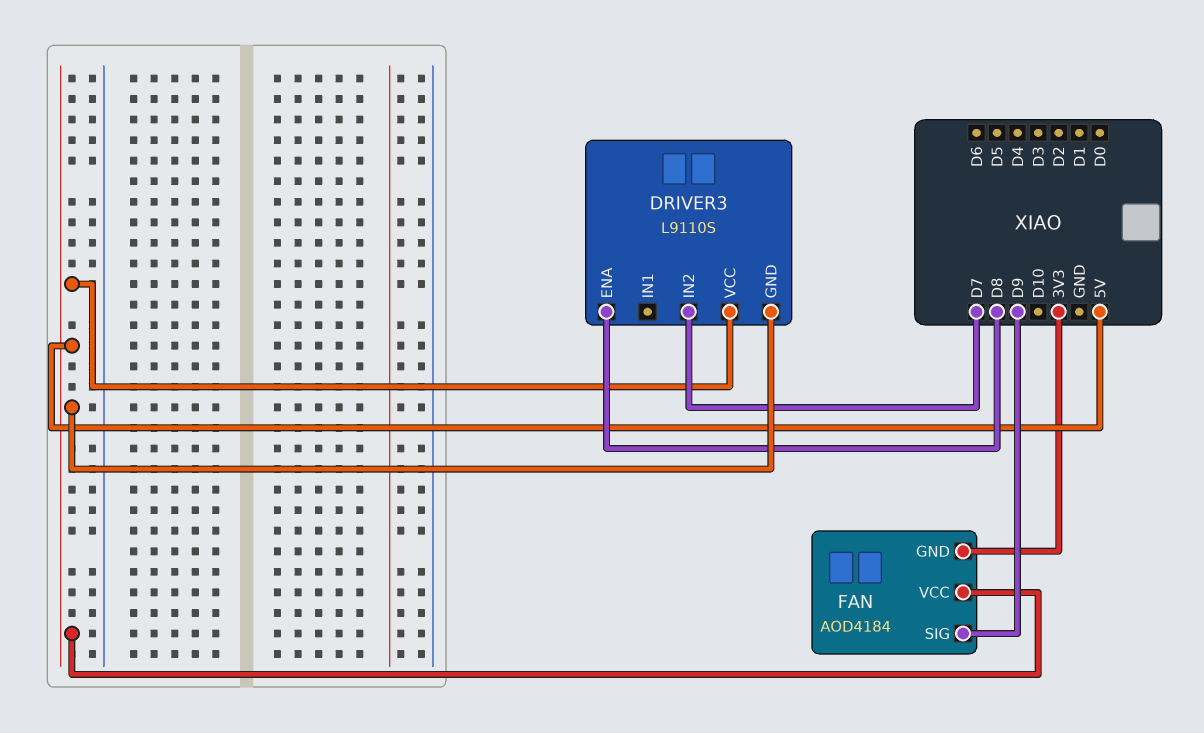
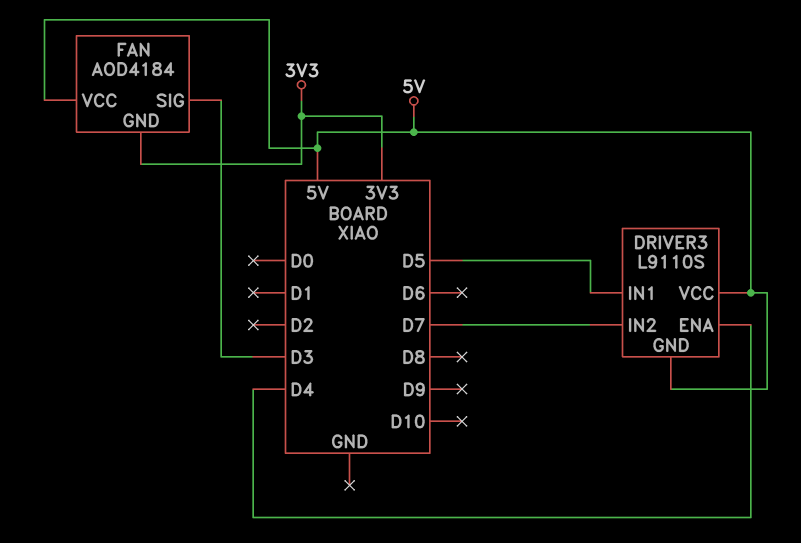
DRIVER3 pin ENA: D8 -> D4
DRIVER3 pin IN1: none -> D5
FAN pin SIG: D9 -> D3

